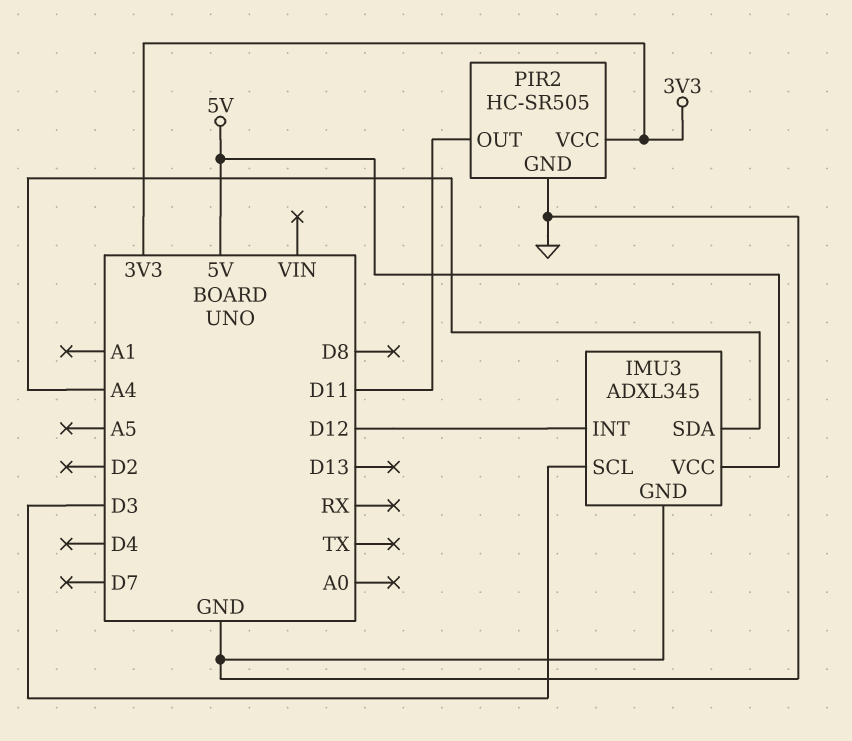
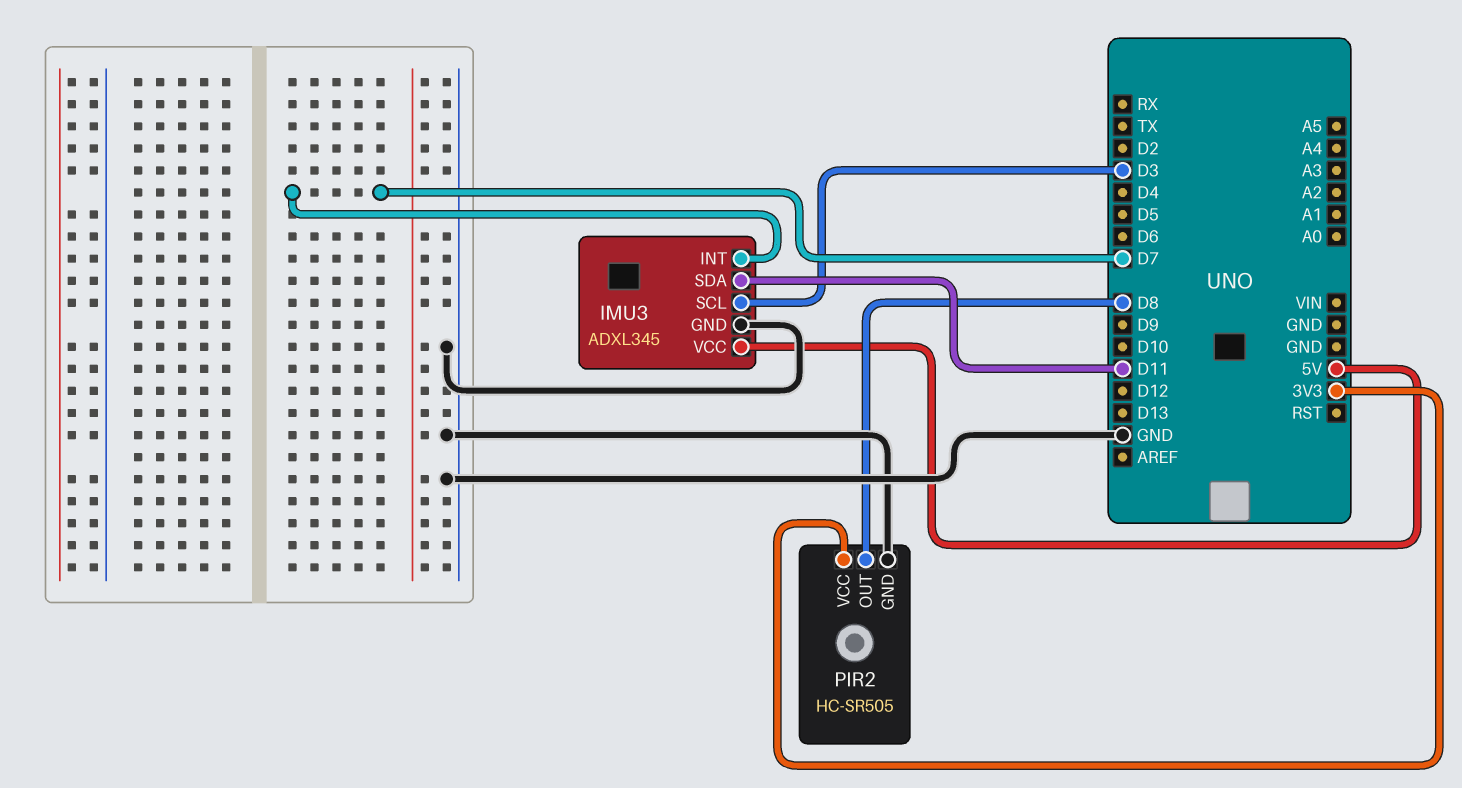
IMU3 pin INT: D12 -> D7
IMU3 pin SDA: A4 -> D11
PIR2 pin OUT: D11 -> D8

